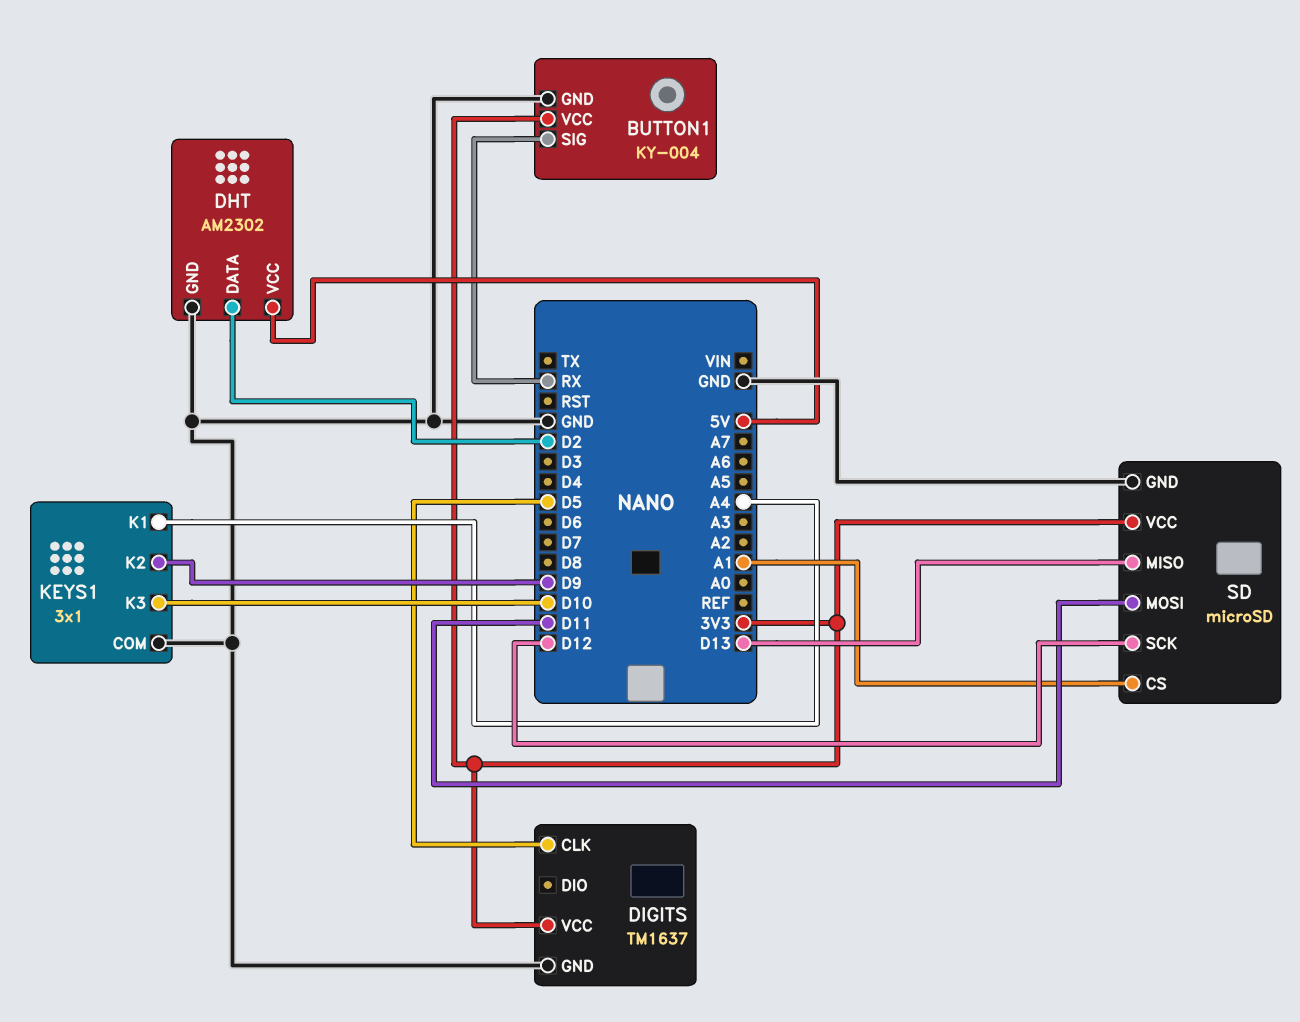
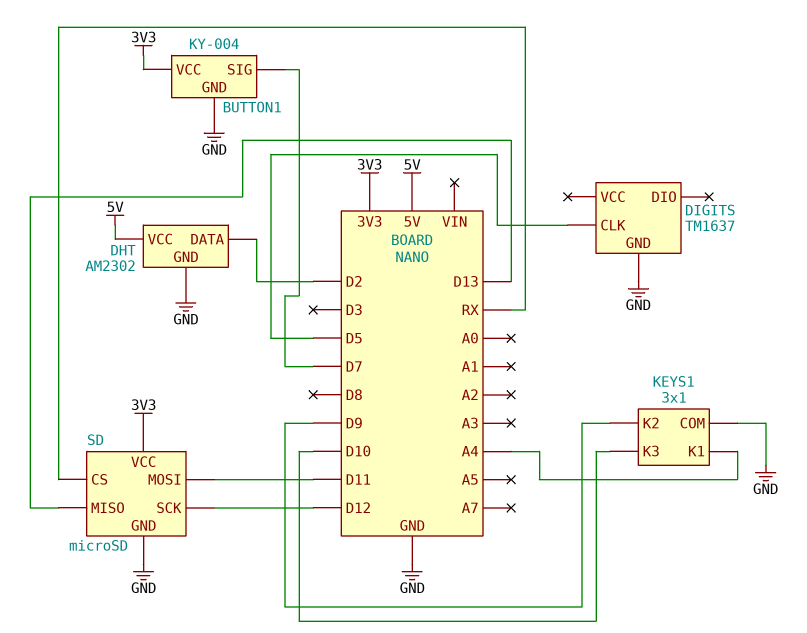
BUTTON1 pin SIG: RX -> D7
DIGITS pin VCC: 3V3 -> none
SD pin CS: A1 -> RX

